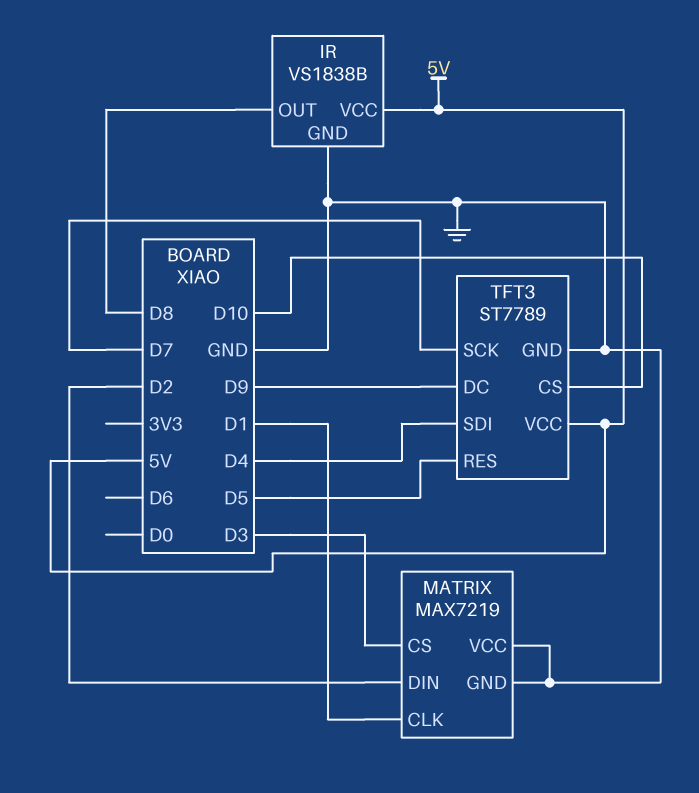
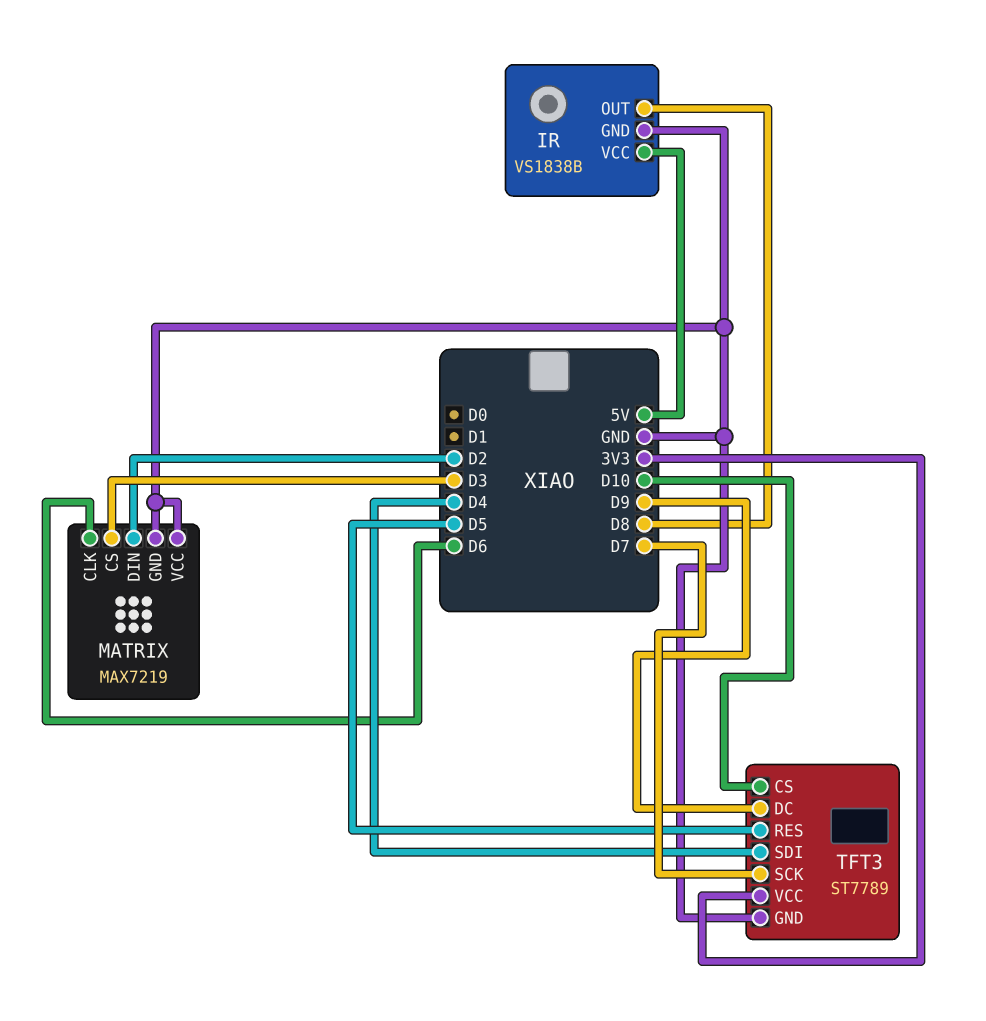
MATRIX pin CLK: D1 -> D6
TFT3 pin VCC: 5V -> 3V3

